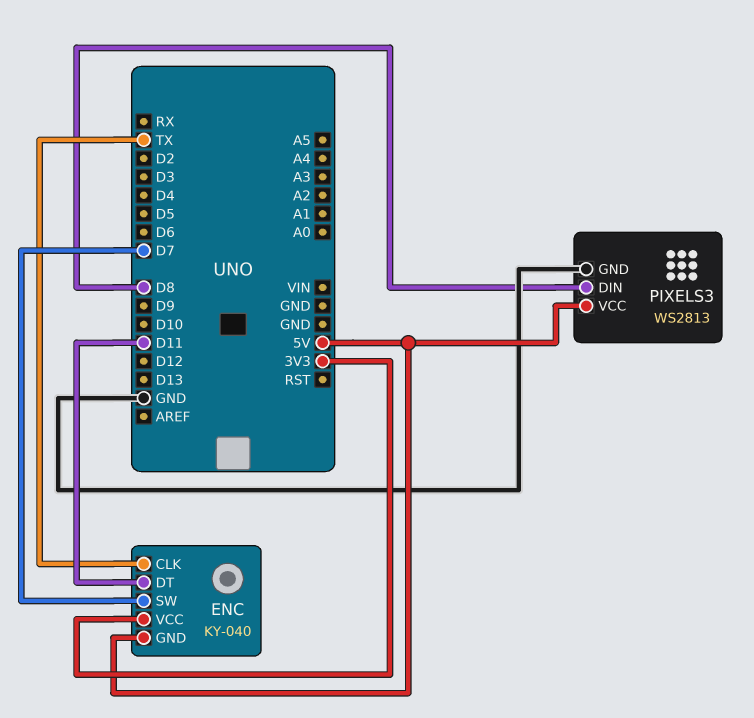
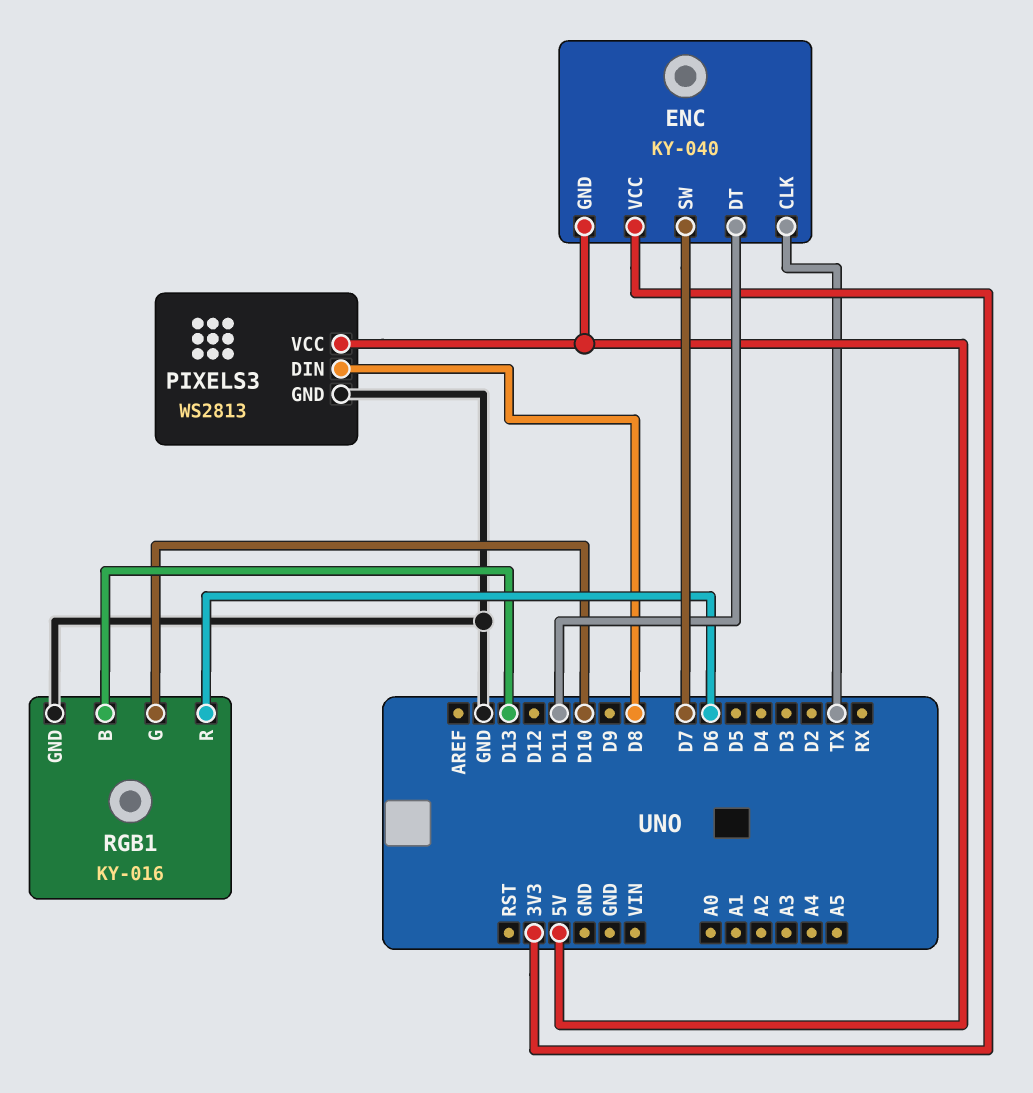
RGB1: none -> KY-016
RGB1 pin B: none -> D13
RGB1 pin G: none -> D10
RGB1 pin GND: none -> GND
RGB1 pin R: none -> D6

